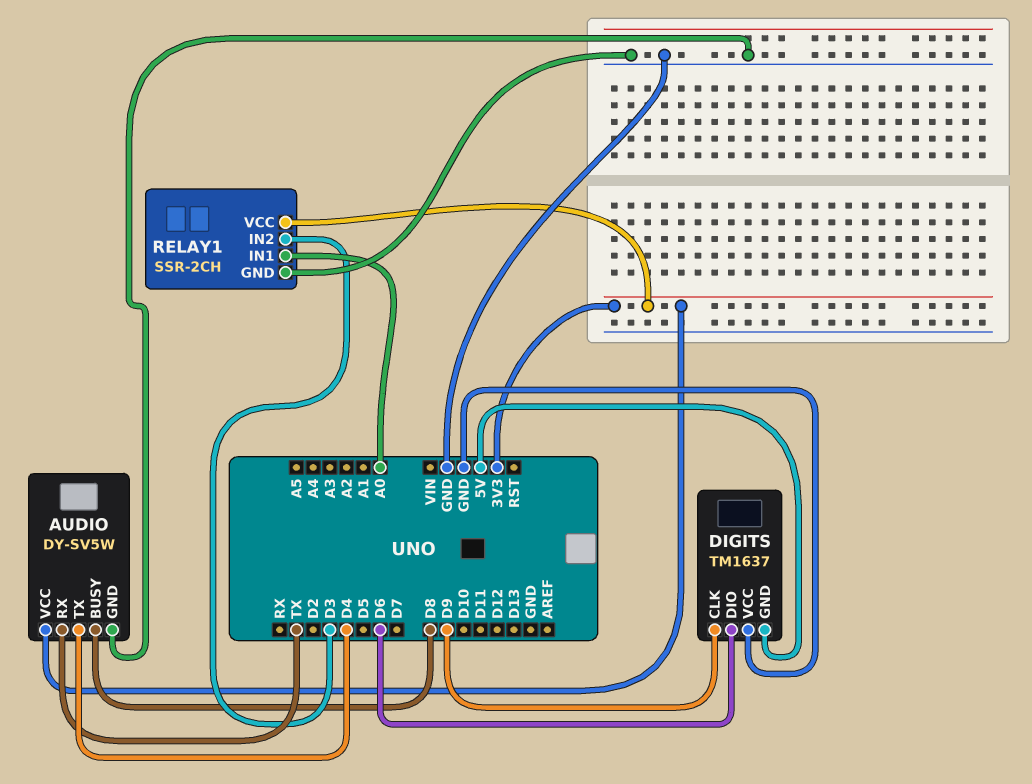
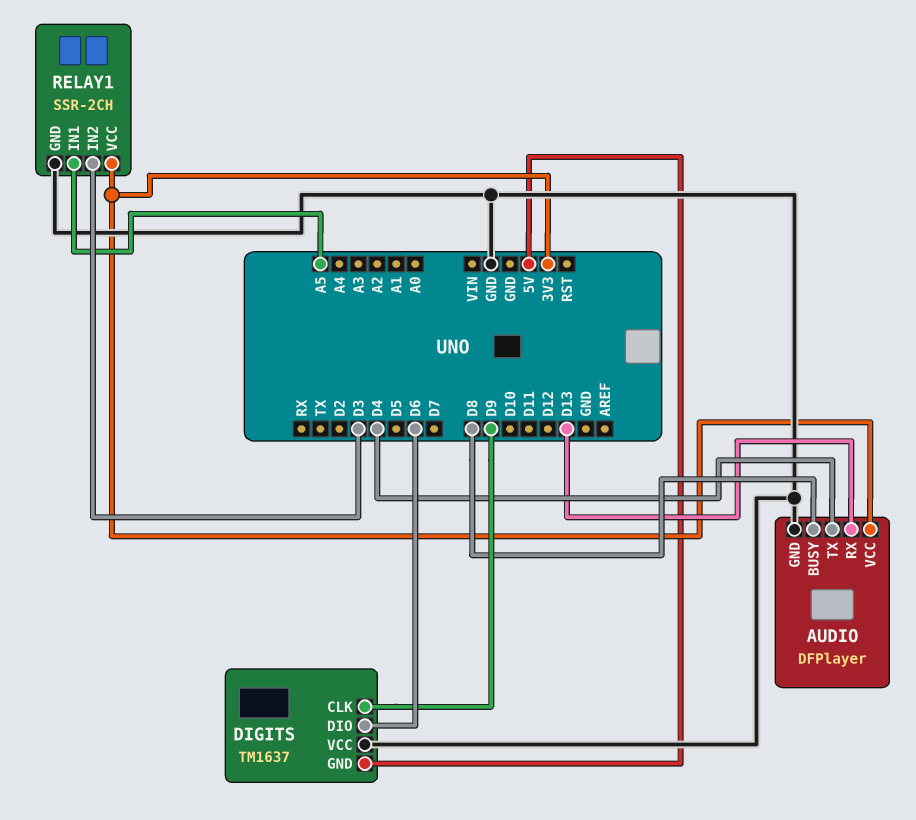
AUDIO: DY-SV5W -> DFPlayer
AUDIO pin RX: TX -> D13
RELAY1 pin IN1: A0 -> A5

